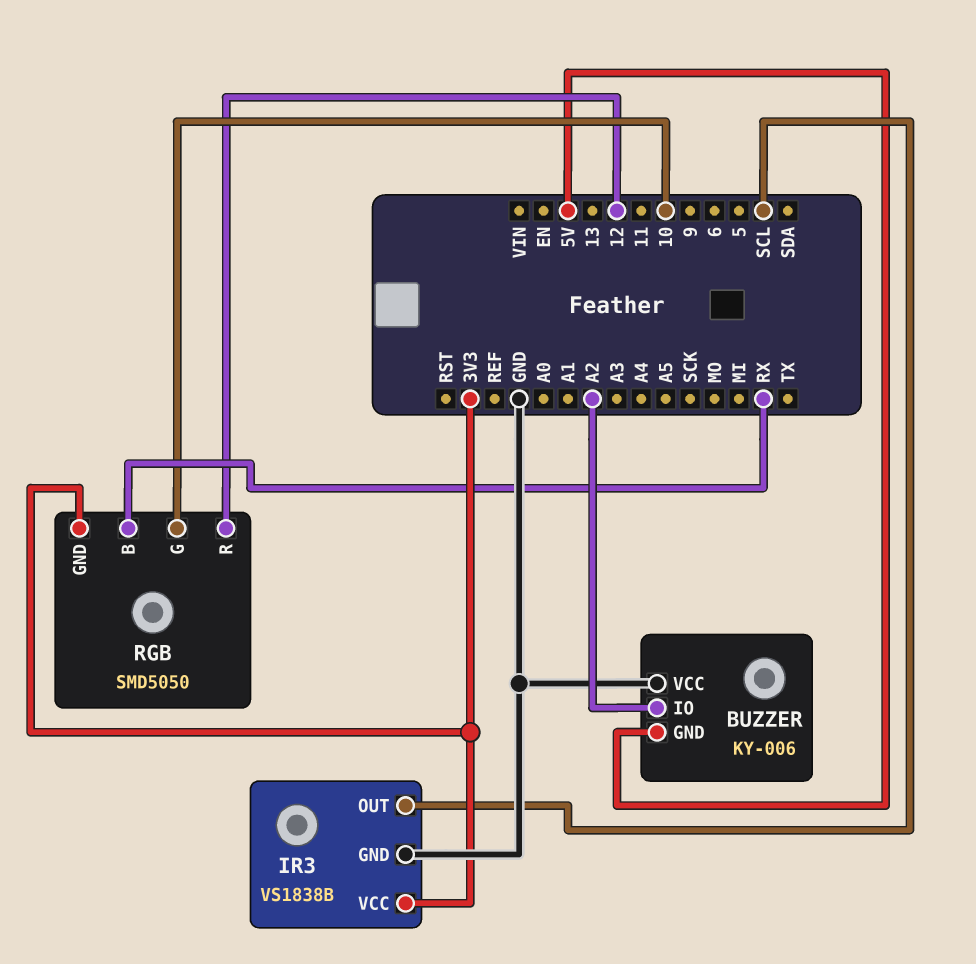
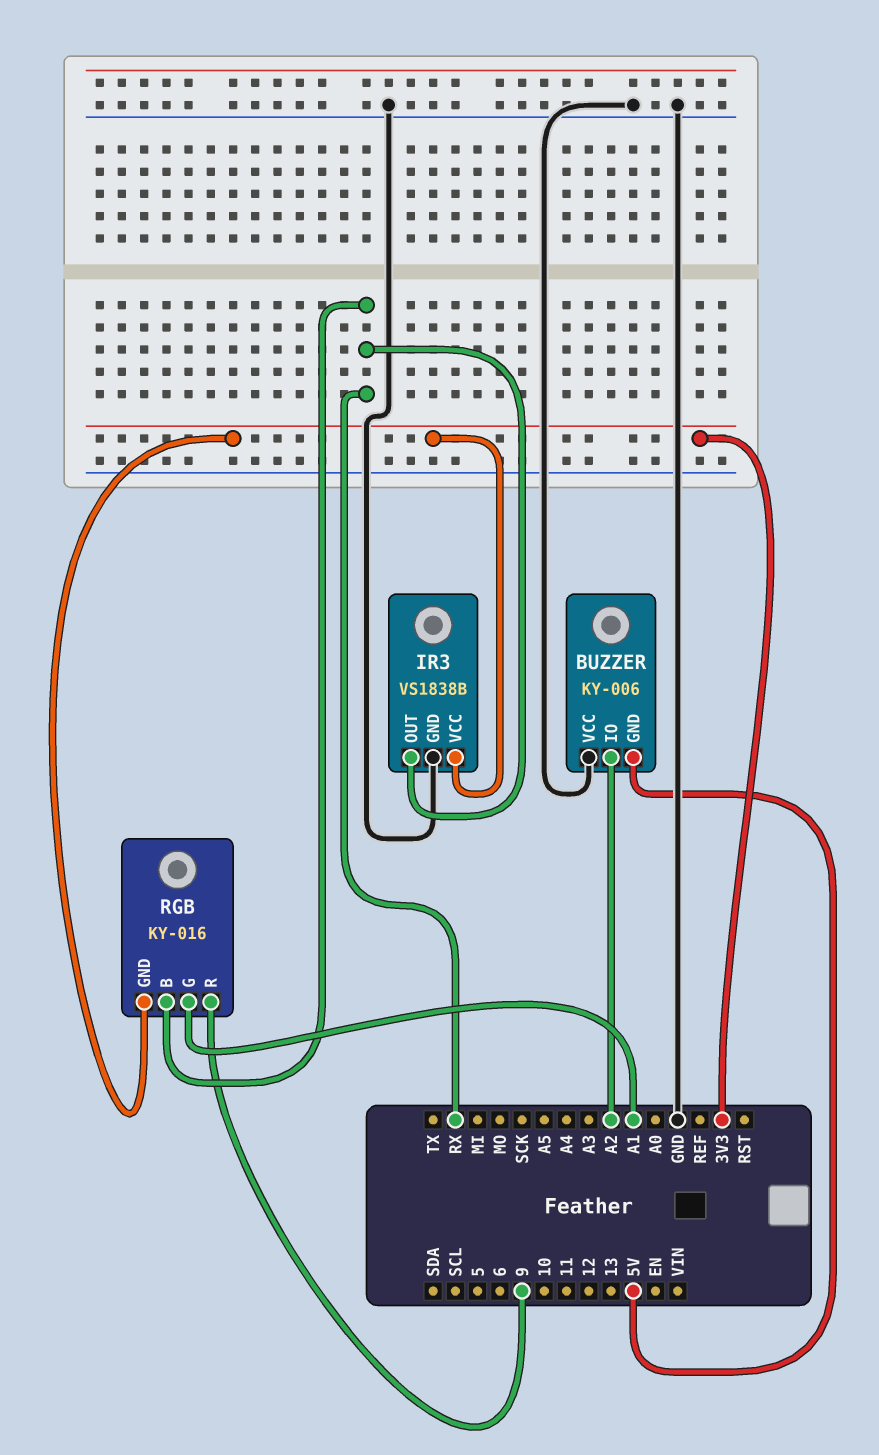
IR3 pin OUT: SCL -> RX
RGB: SMD5050 -> KY-016
RGB pin G: 10 -> A1
RGB pin R: 12 -> 9

